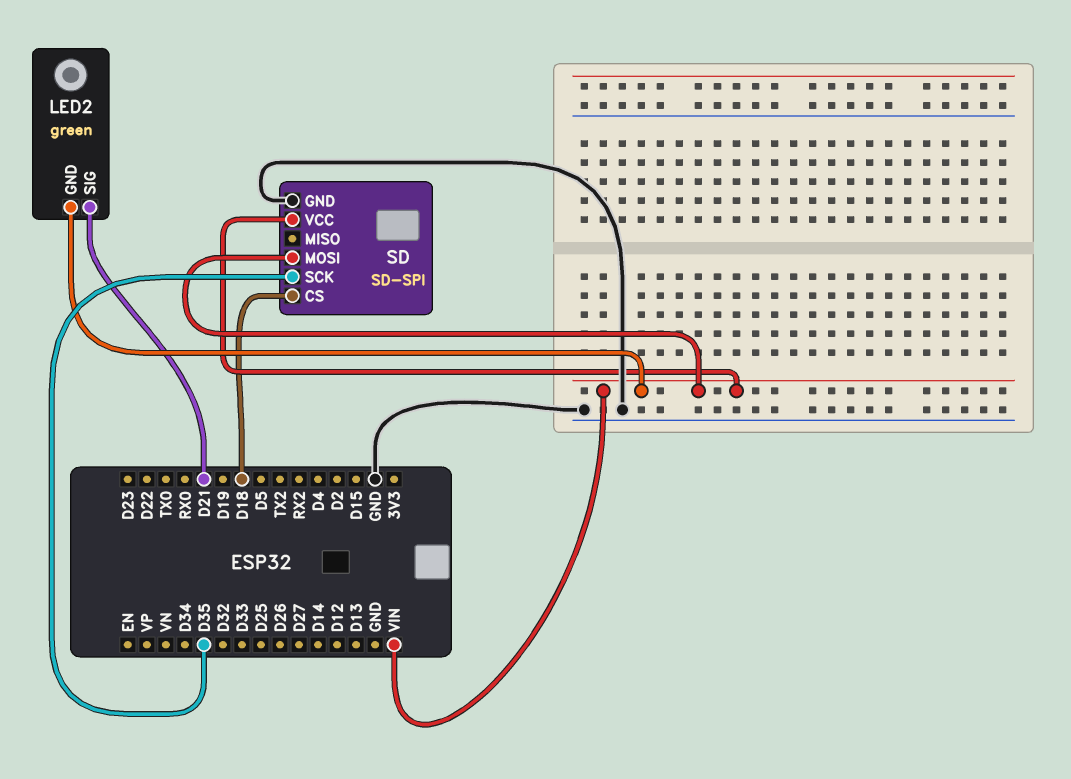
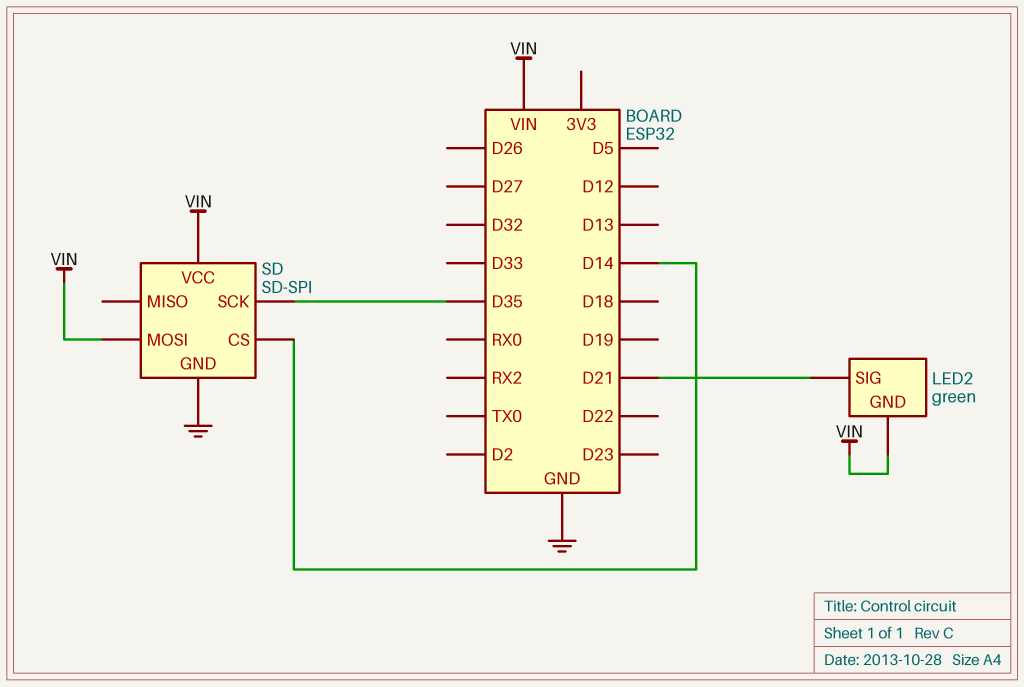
SD pin CS: D18 -> D14

